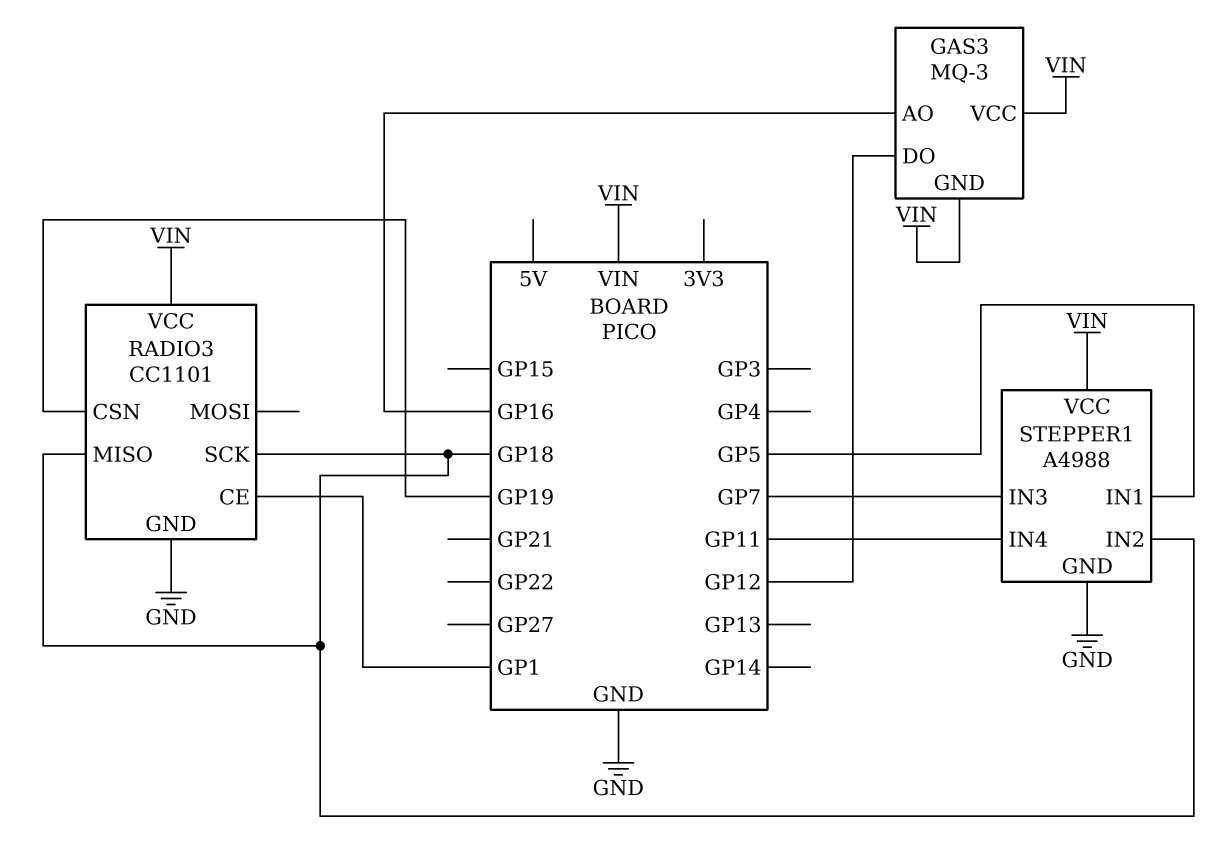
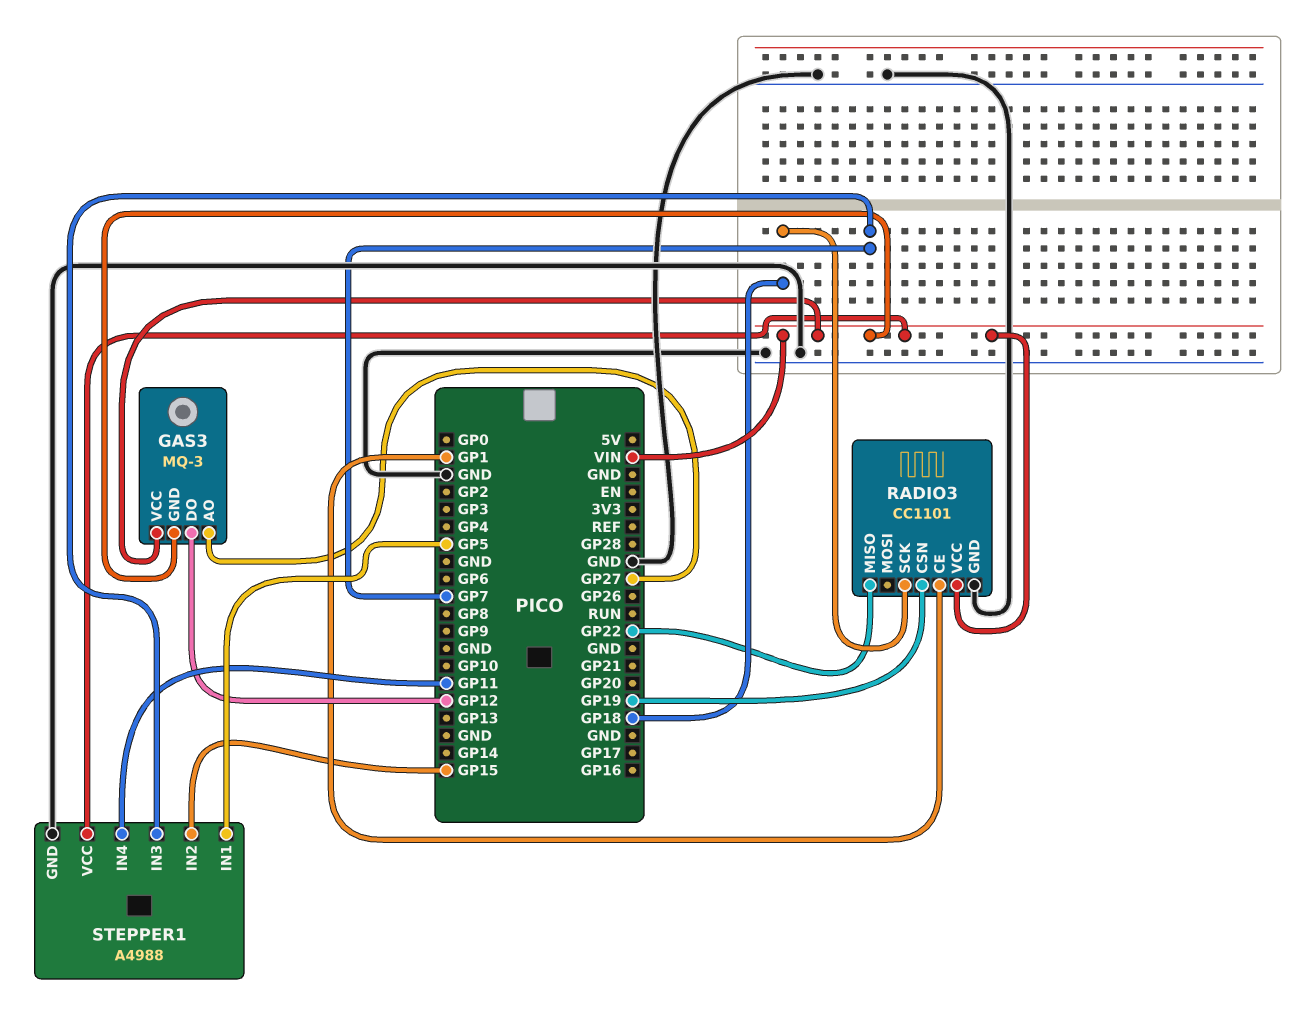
GAS3 pin AO: GP16 -> GP27
RADIO3 pin MISO: GP18 -> GP22
STEPPER1 pin IN2: GP18 -> GP15

